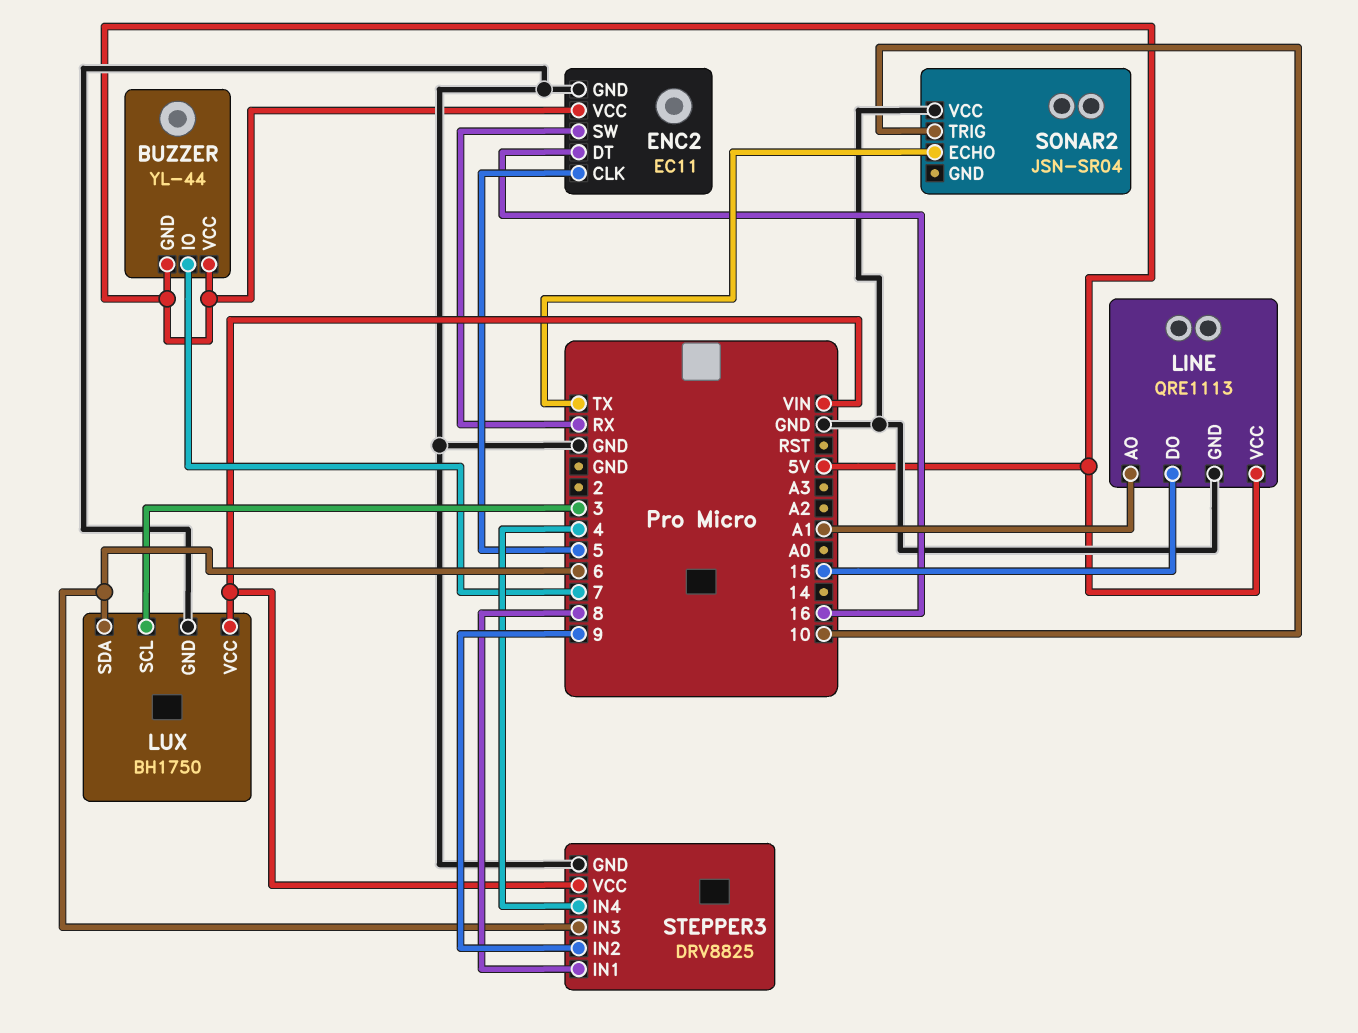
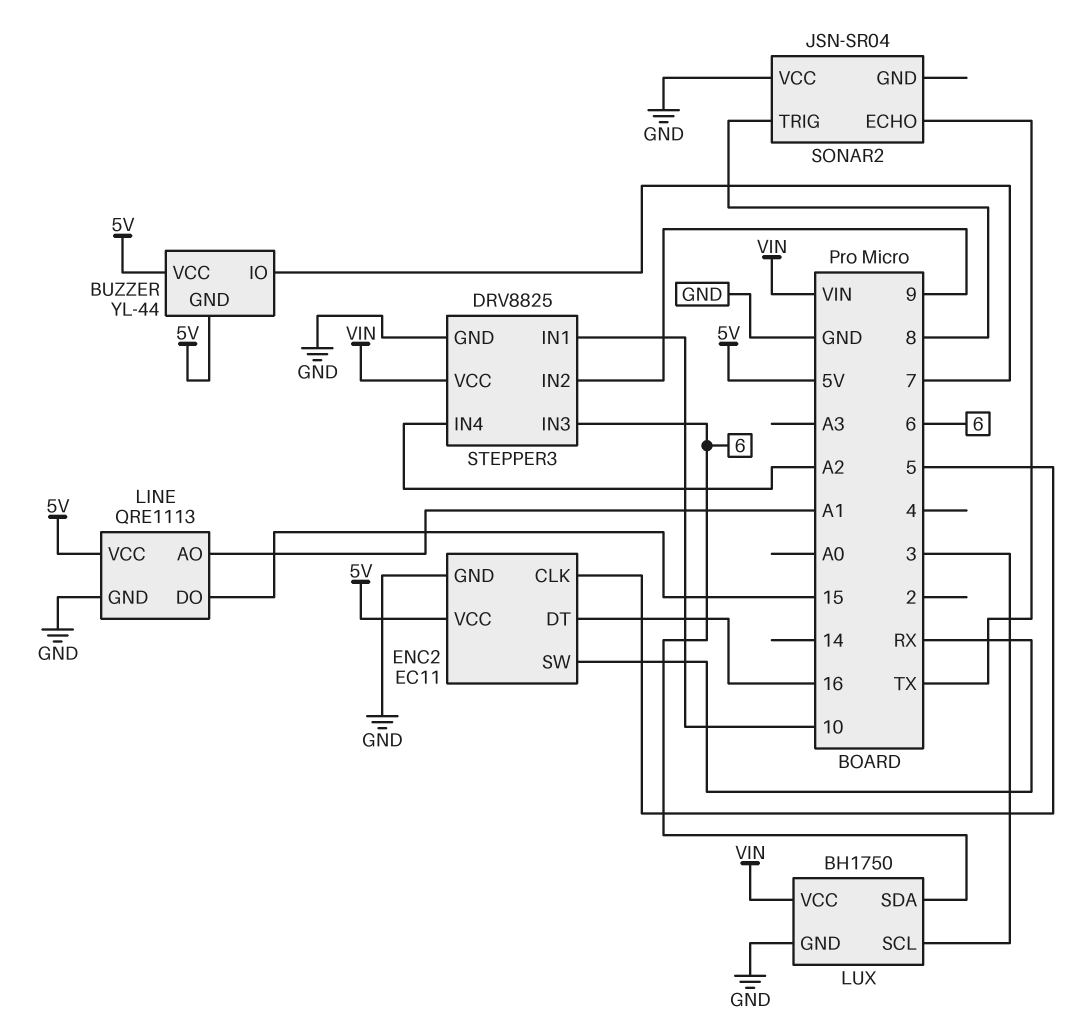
SONAR2 pin TRIG: 10 -> 8
STEPPER3 pin IN1: 8 -> 10
STEPPER3 pin IN4: 4 -> A2

